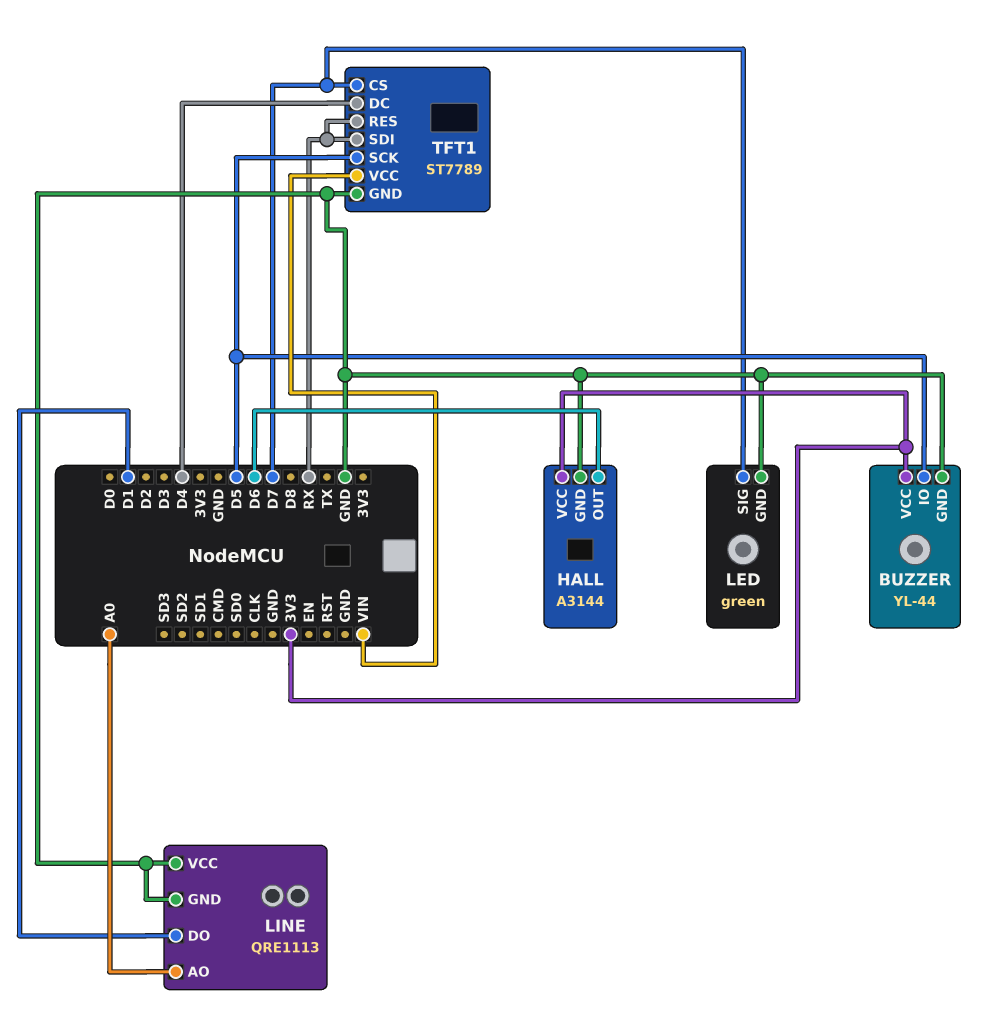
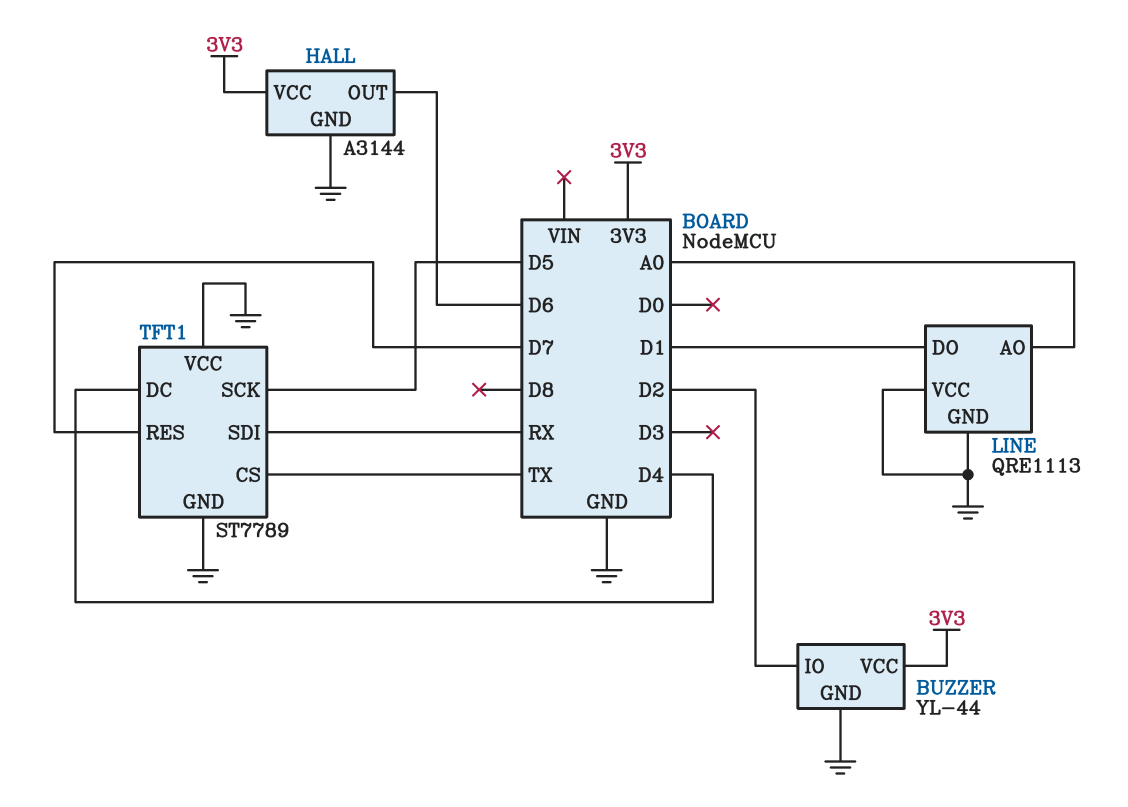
BUZZER pin IO: D5 -> D2
LED: green -> none
LED pin GND: GND -> none
LED pin SIG: D7 -> none
TFT1 pin CS: D7 -> TX
TFT1 pin RES: RX -> D7
TFT1 pin VCC: VIN -> GND

